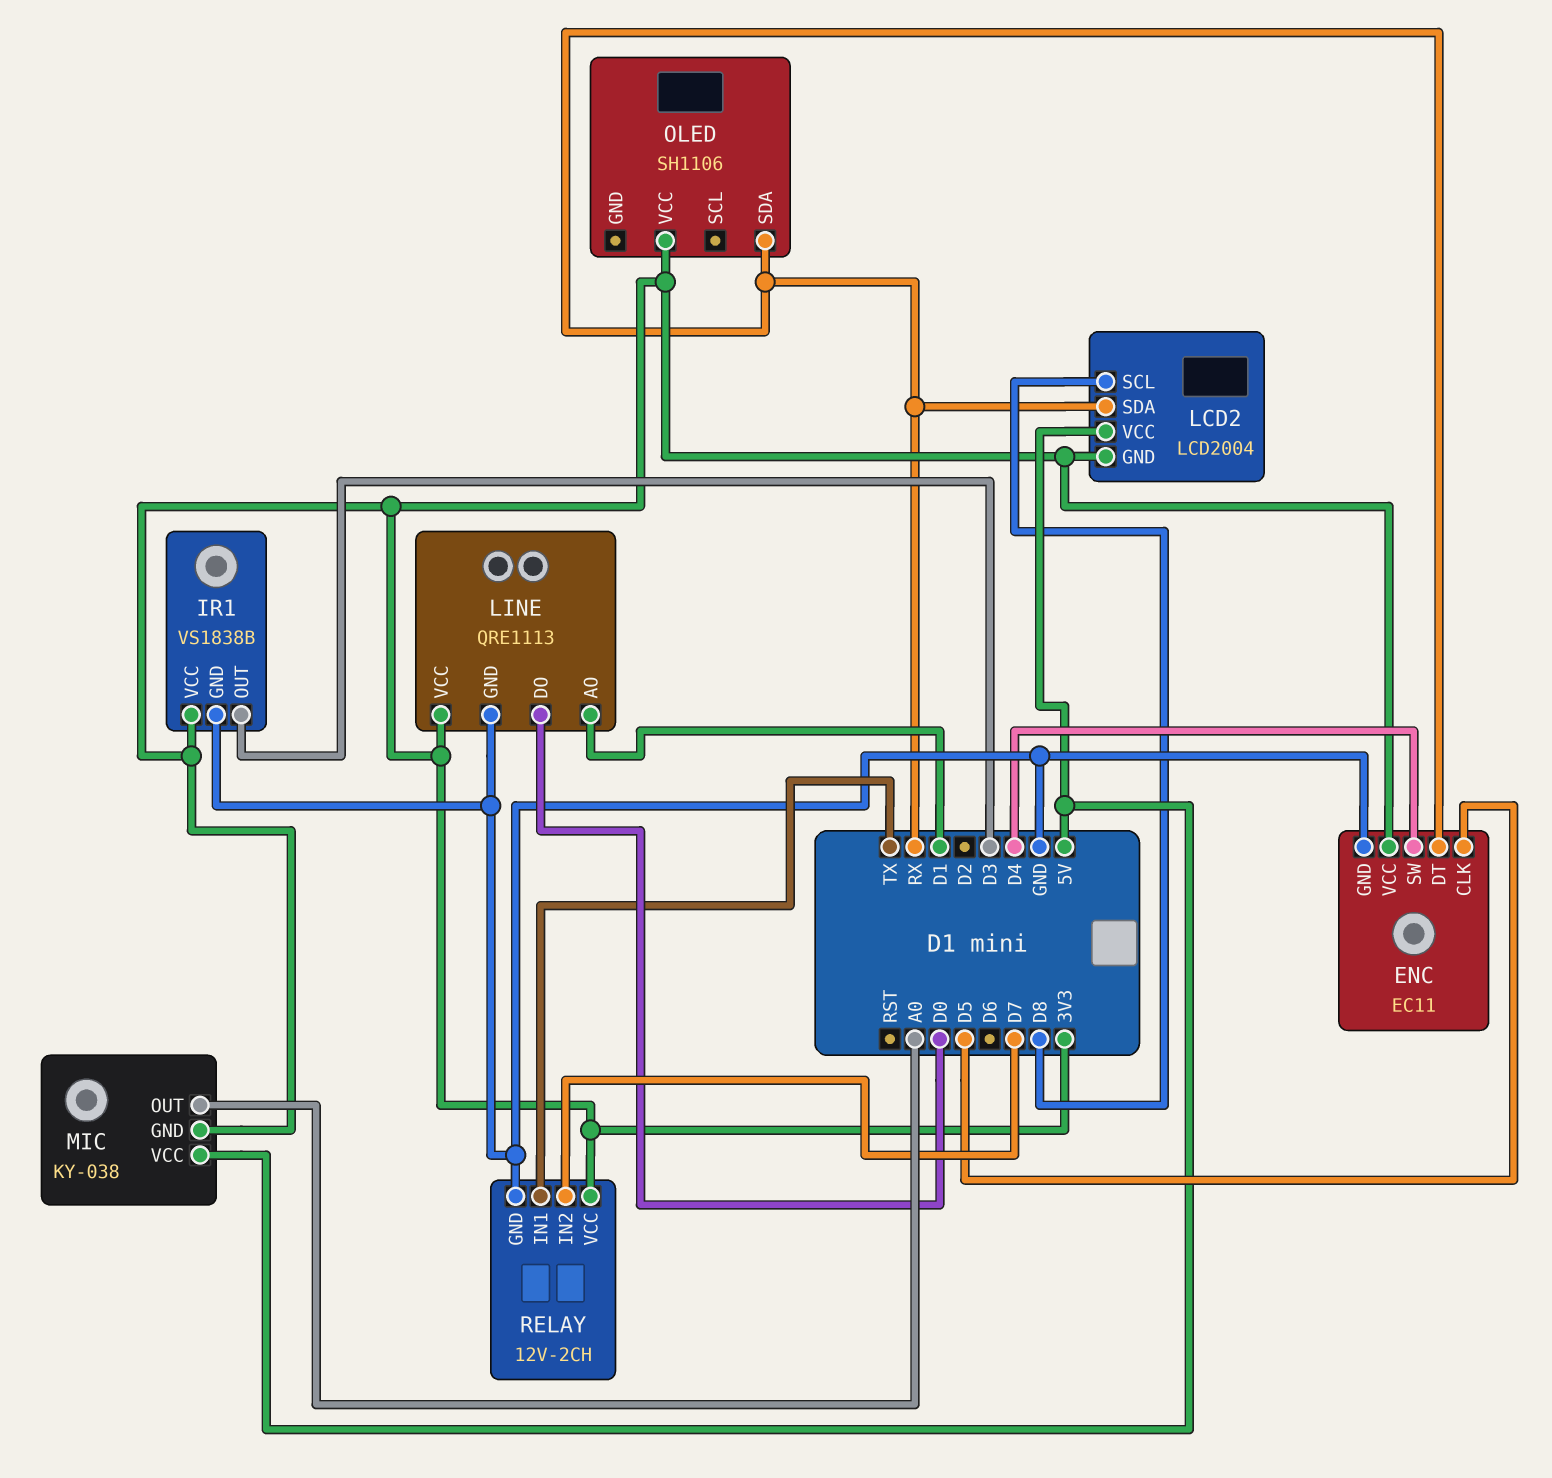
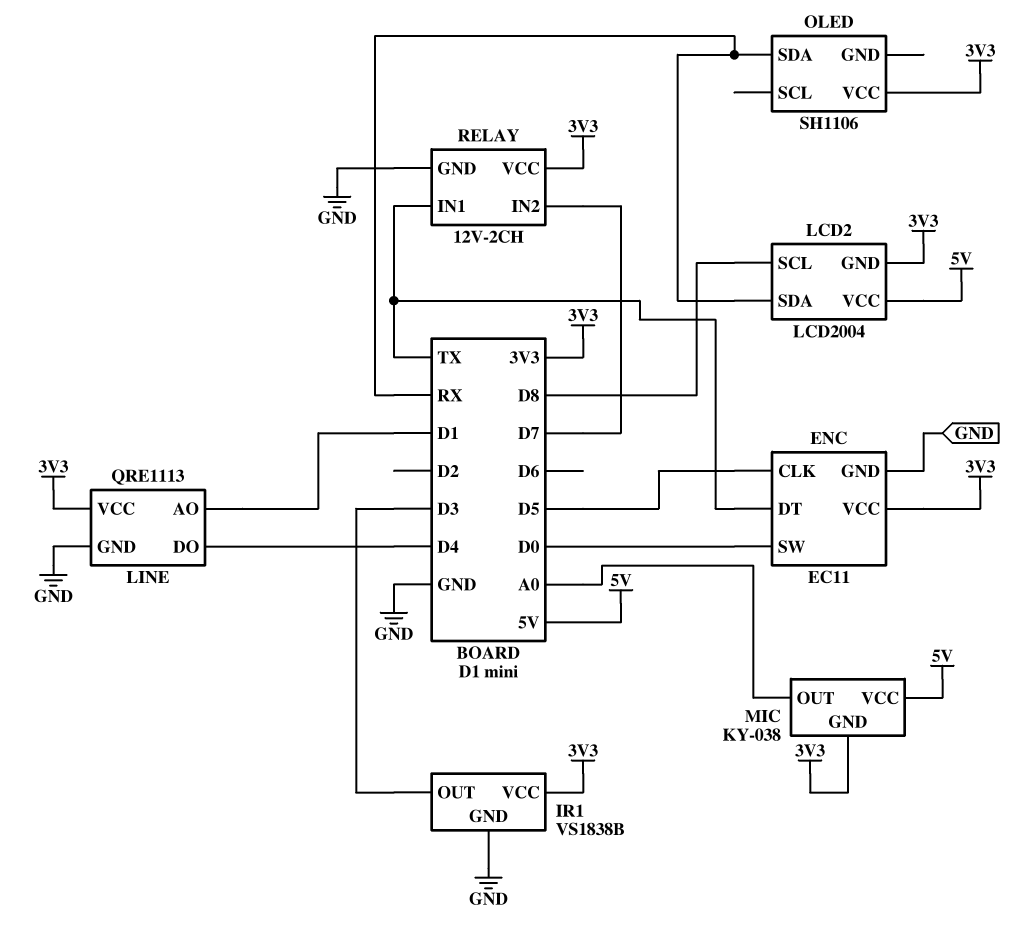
ENC pin DT: RX -> TX
ENC pin SW: D4 -> D0
LINE pin DO: D0 -> D4

